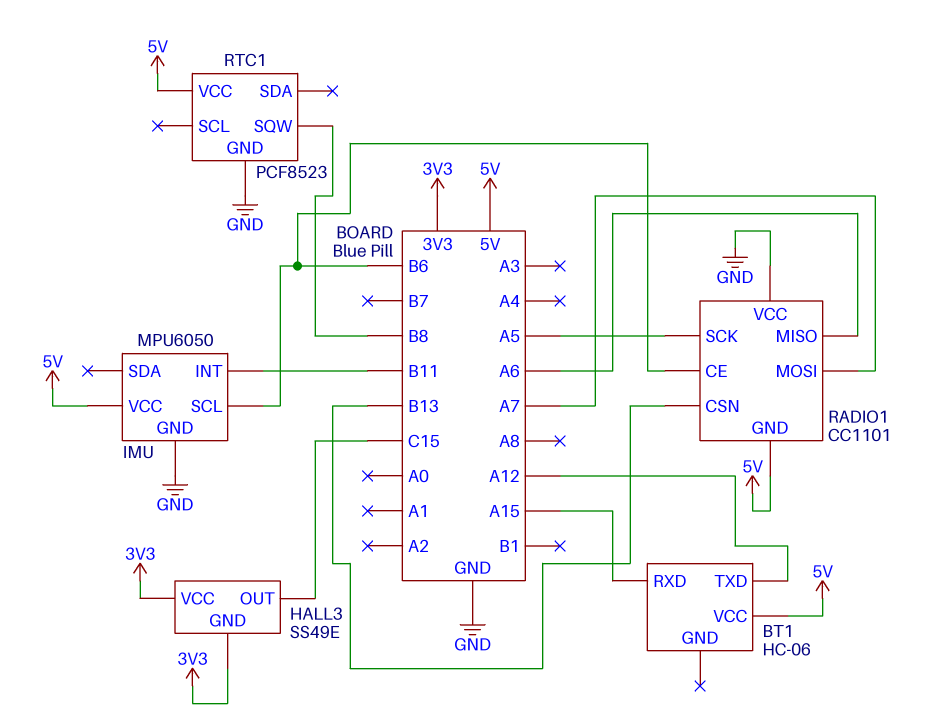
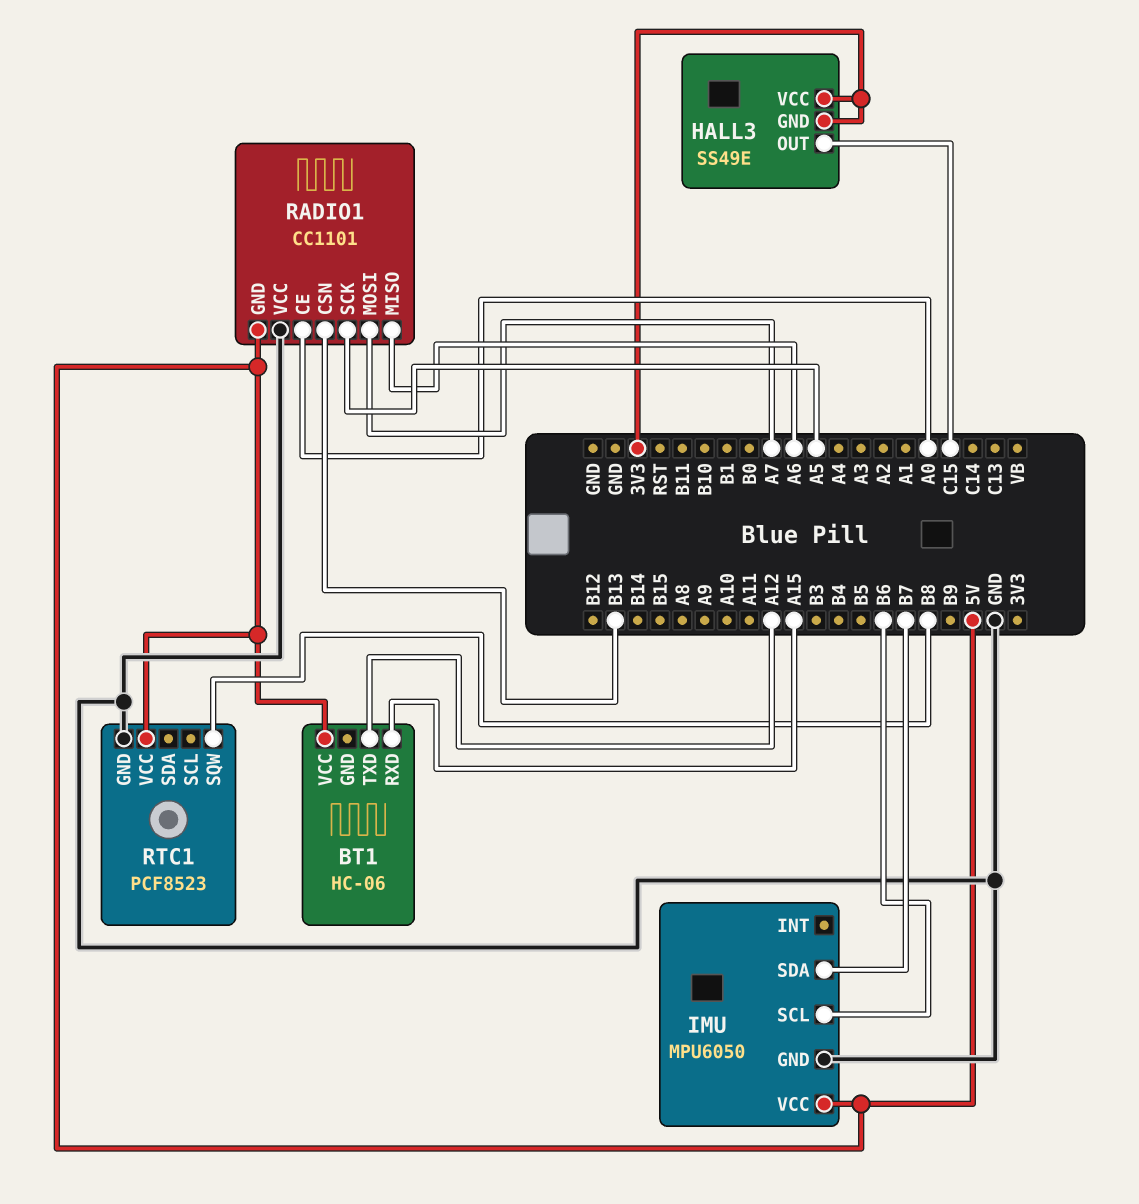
IMU pin INT: B11 -> none
IMU pin SDA: none -> B7
RADIO1 pin CE: B6 -> A0

